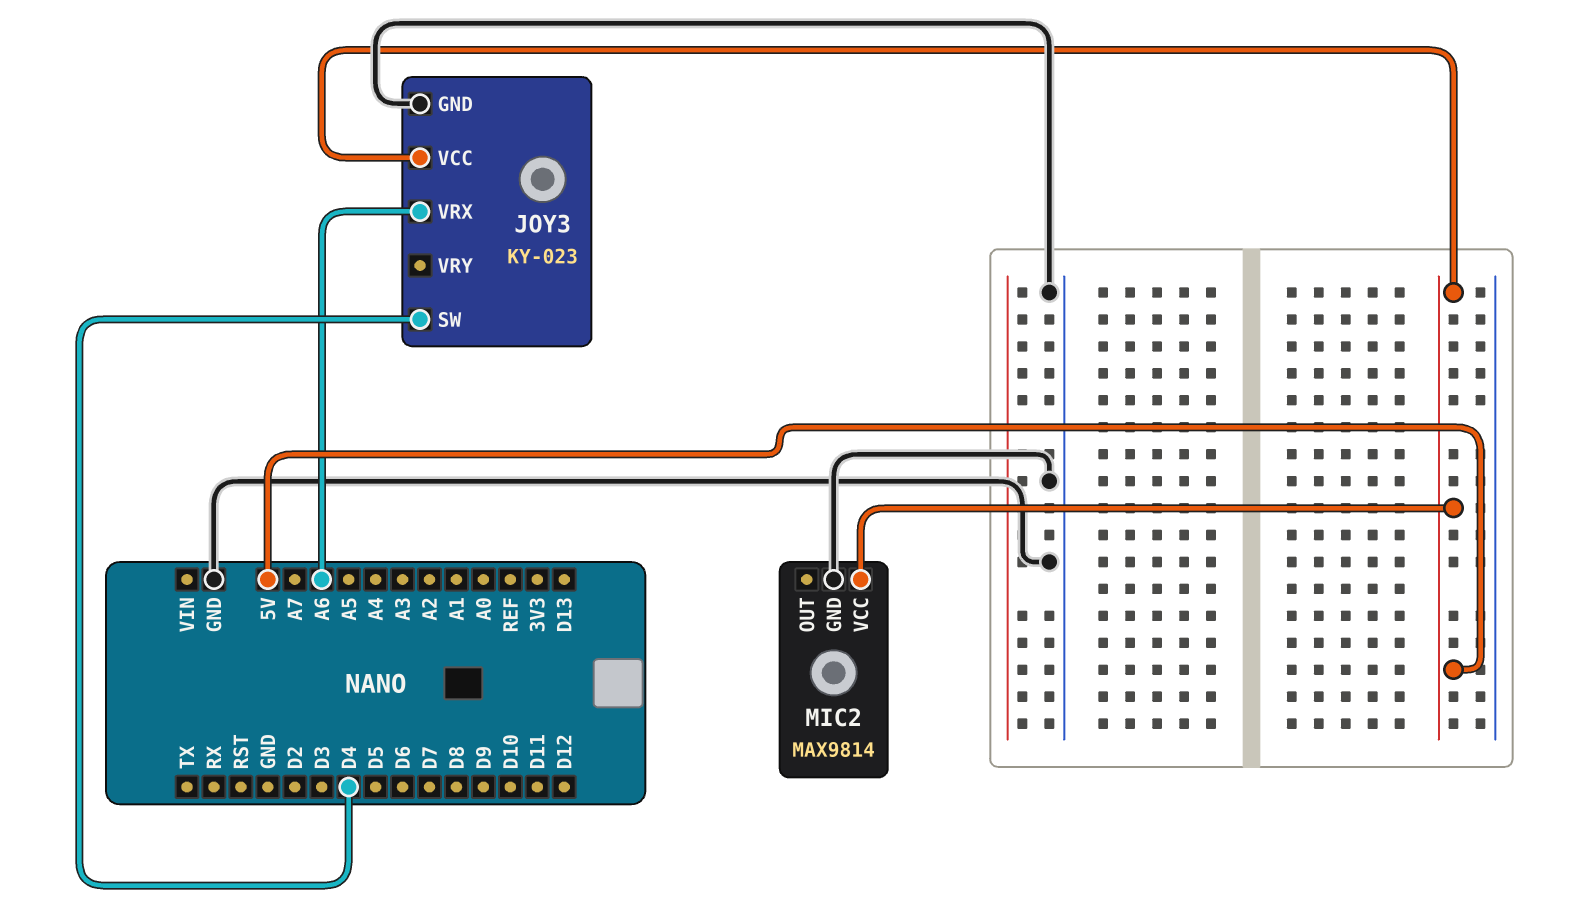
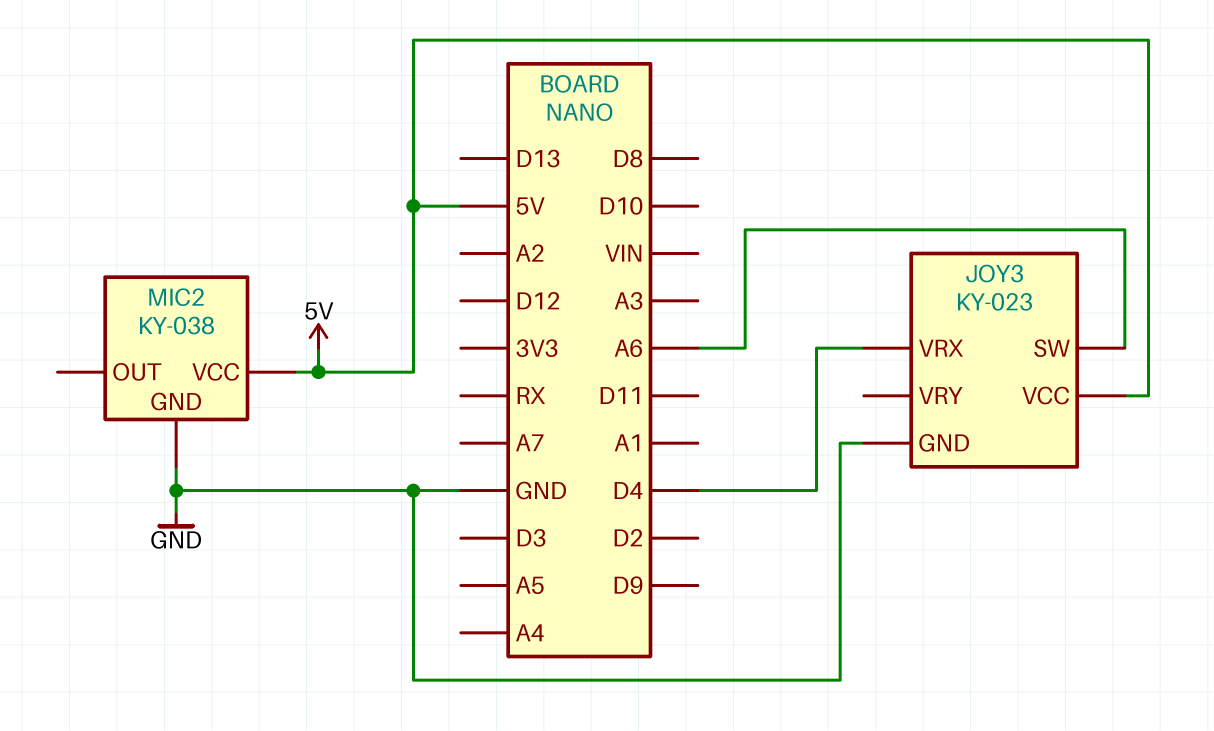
JOY3 pin SW: D4 -> A6
JOY3 pin VRX: A6 -> D4
MIC2: MAX9814 -> KY-038

